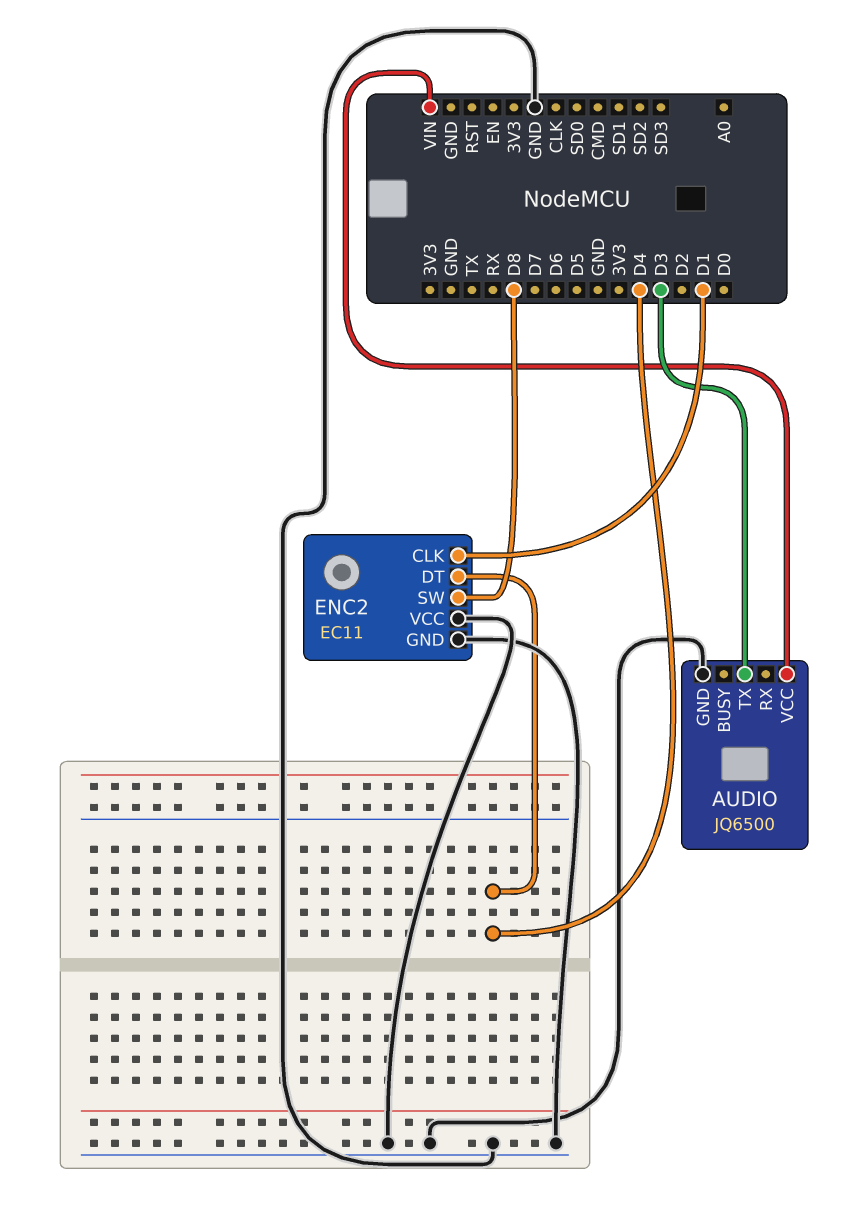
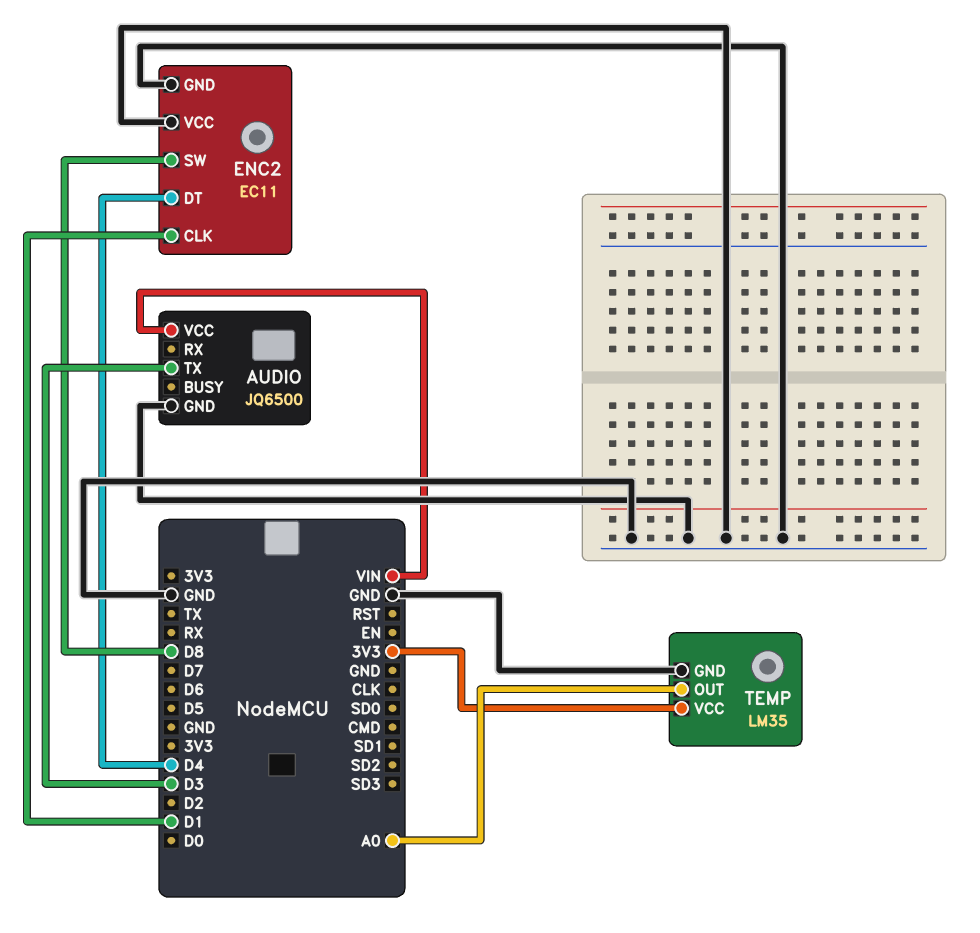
TEMP: none -> LM35
TEMP pin GND: none -> GND
TEMP pin OUT: none -> A0
TEMP pin VCC: none -> 3V3

